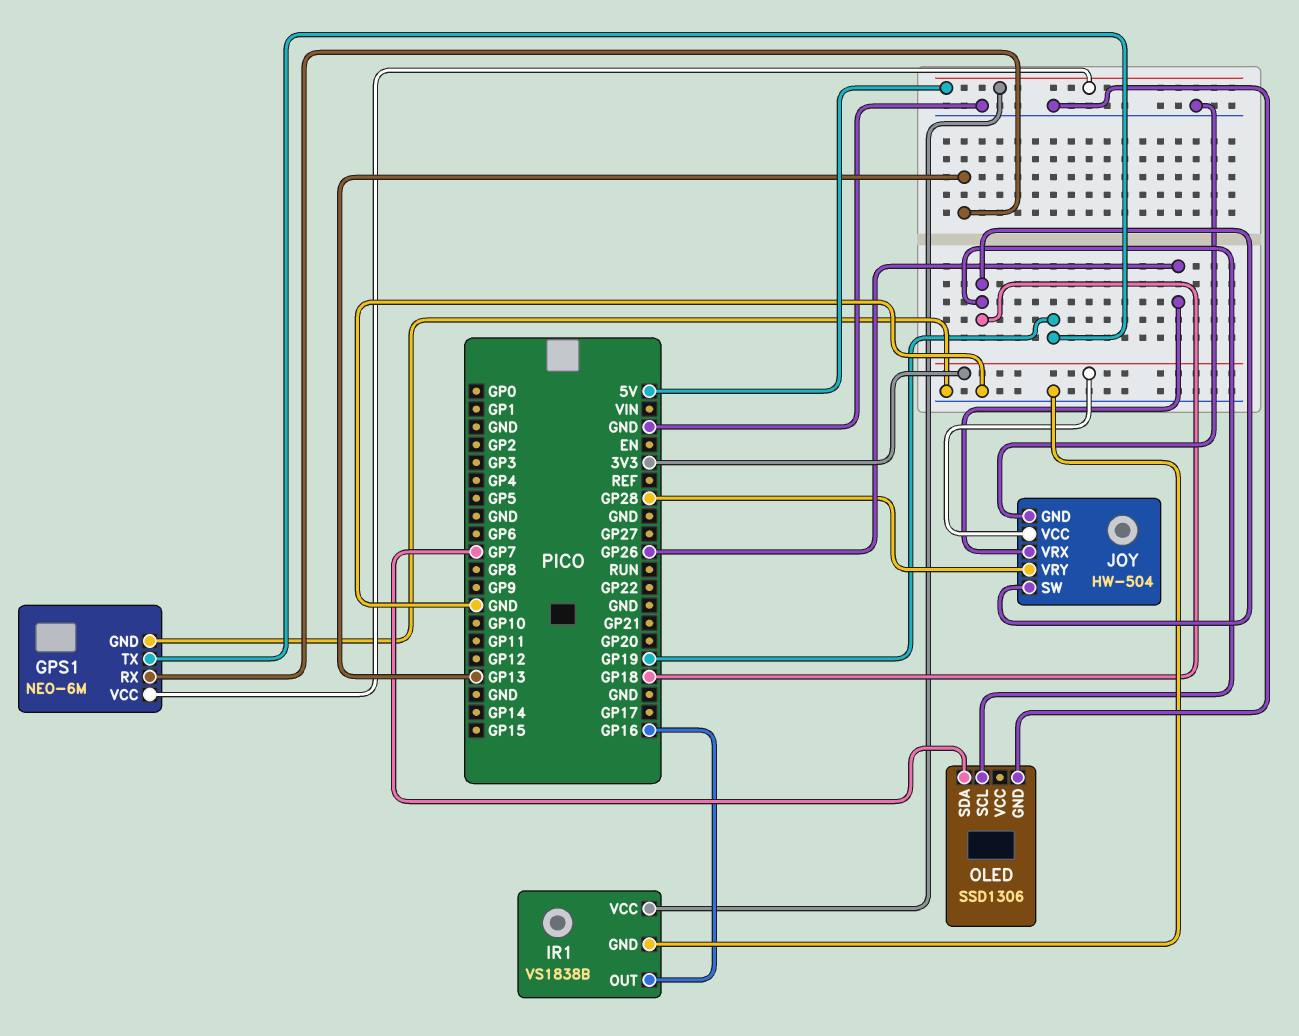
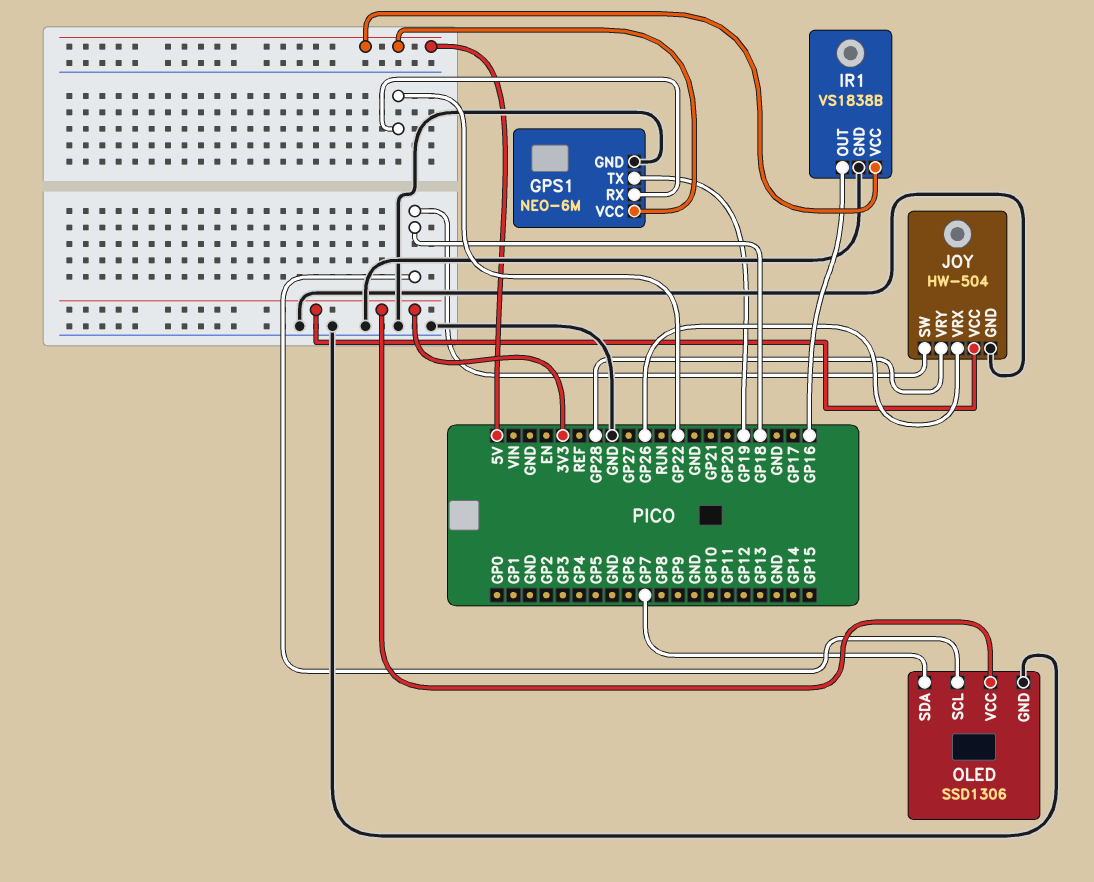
GPS1 pin RX: GP13 -> GP22
OLED pin VCC: none -> 3V3

